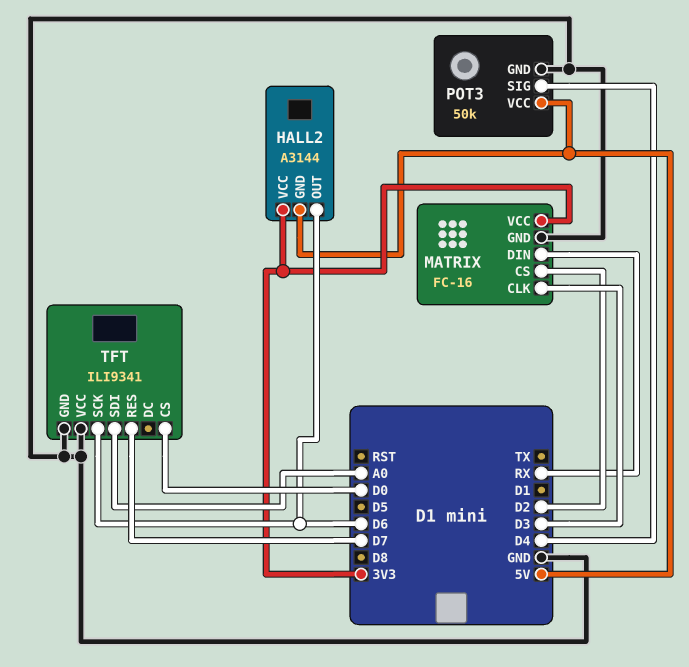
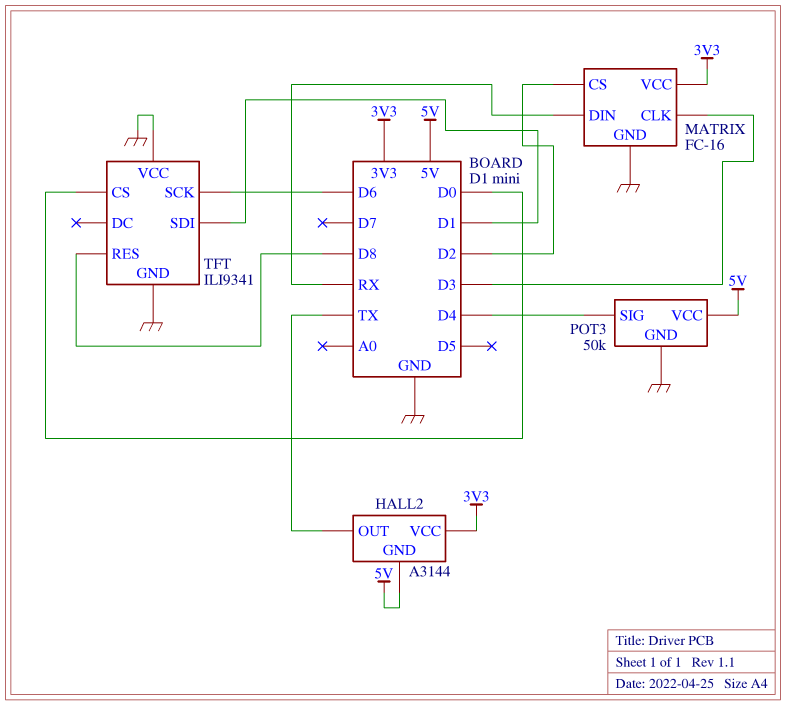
HALL2 pin OUT: D6 -> TX
TFT pin RES: D7 -> D8
TFT pin SDI: A0 -> D1

